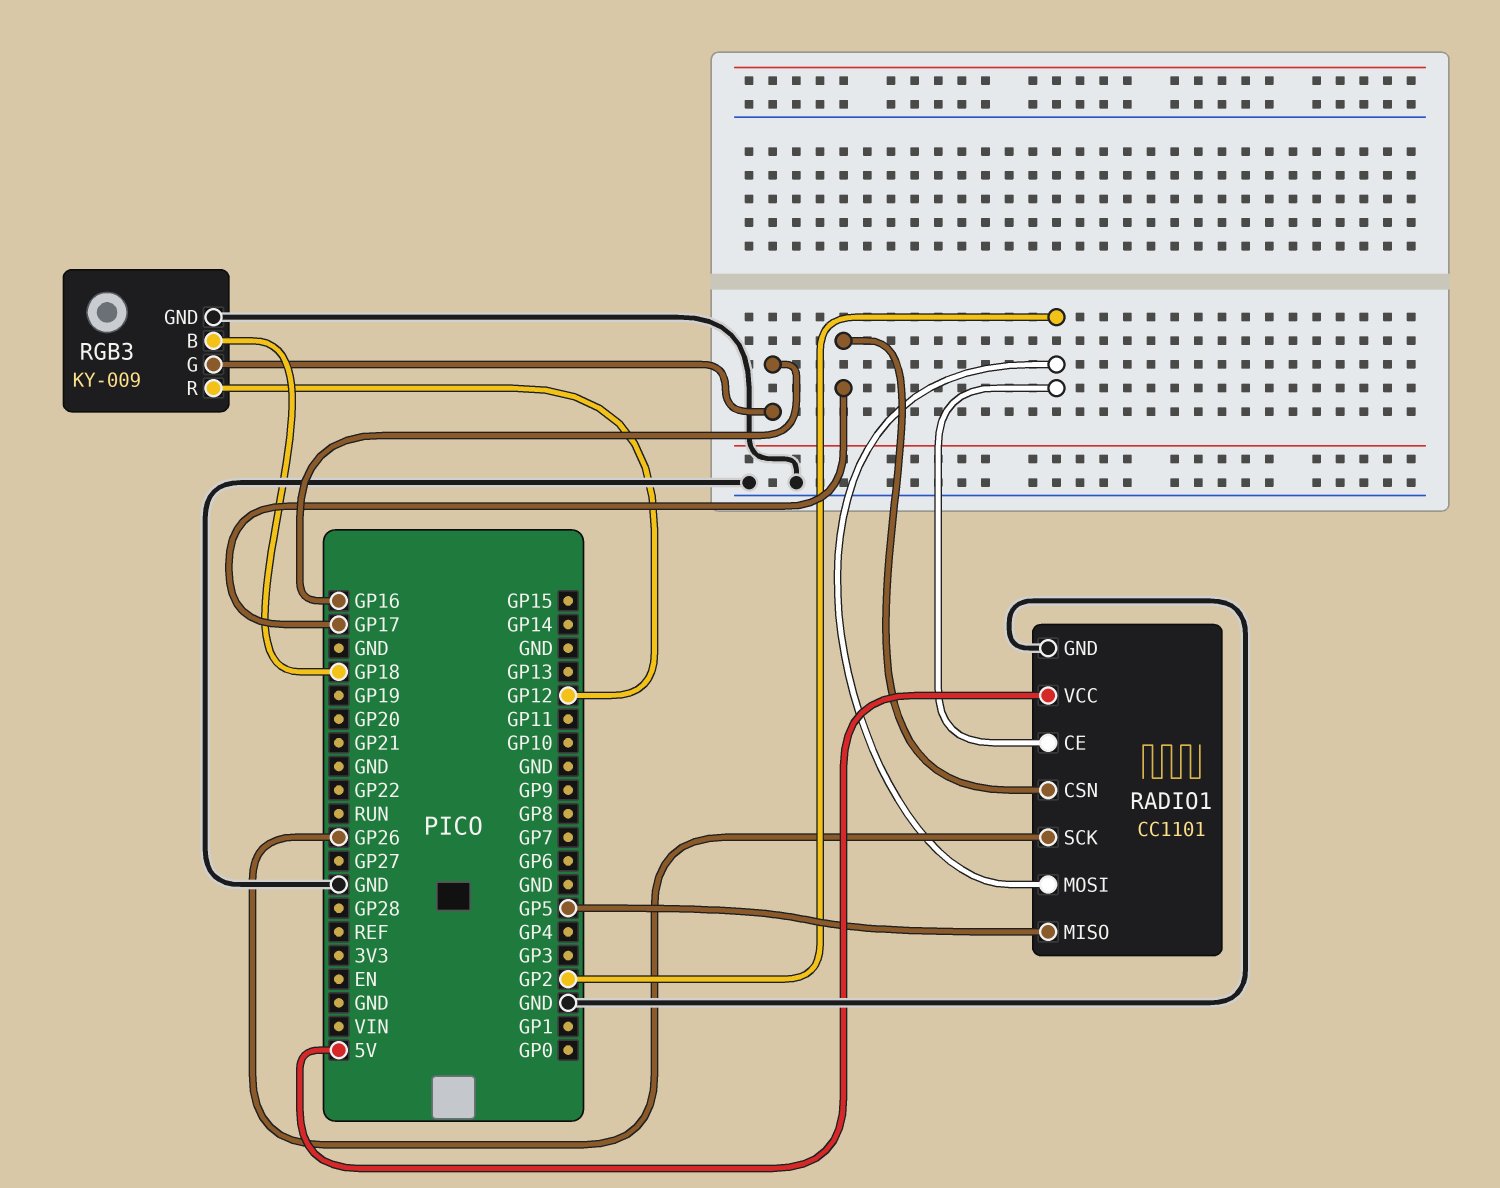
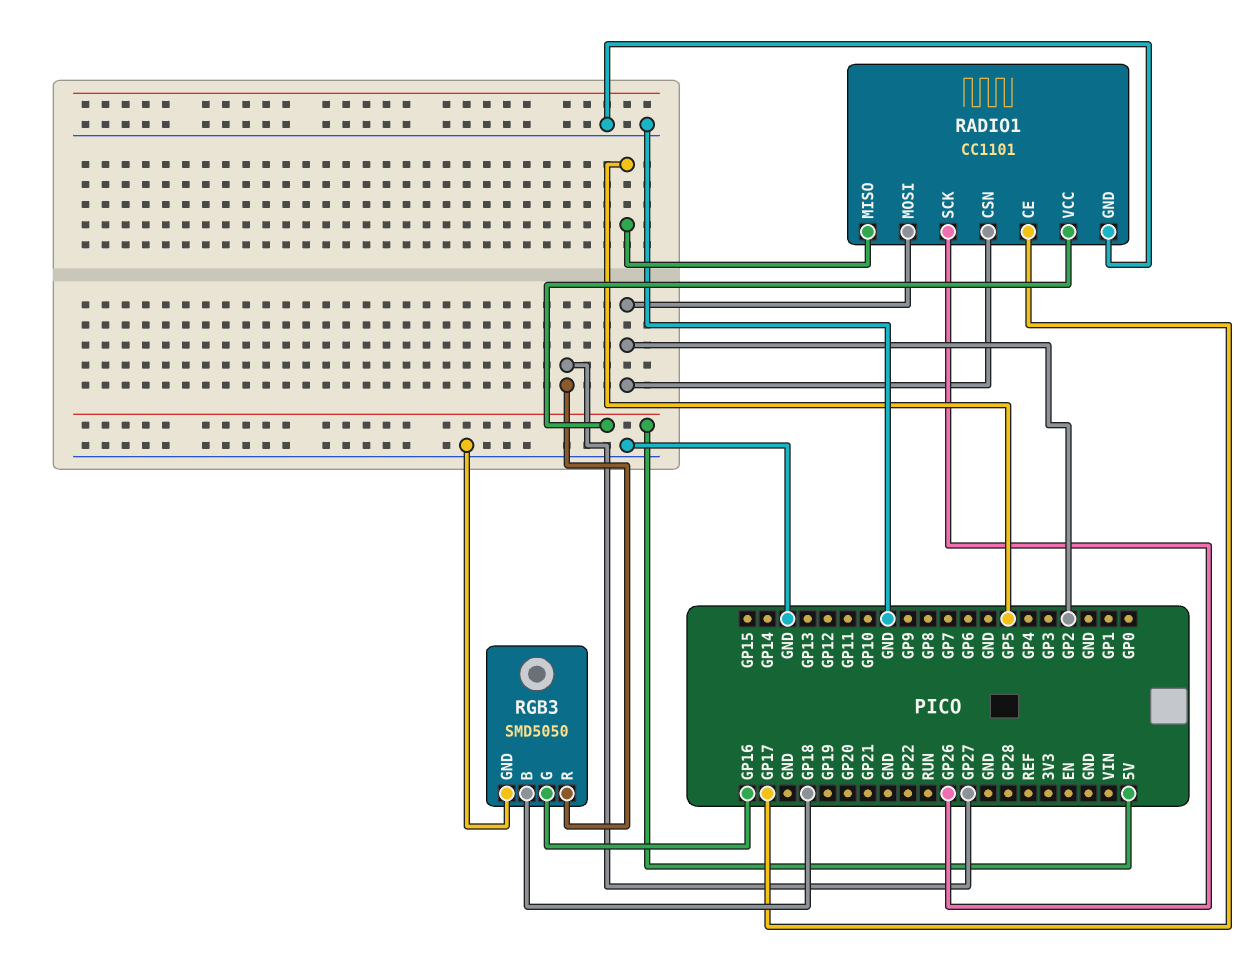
RADIO1 pin CE: GP2 -> GP17
RADIO1 pin CSN: GP17 -> GP2
RGB3: KY-009 -> SMD5050
RGB3 pin R: GP12 -> GP27

